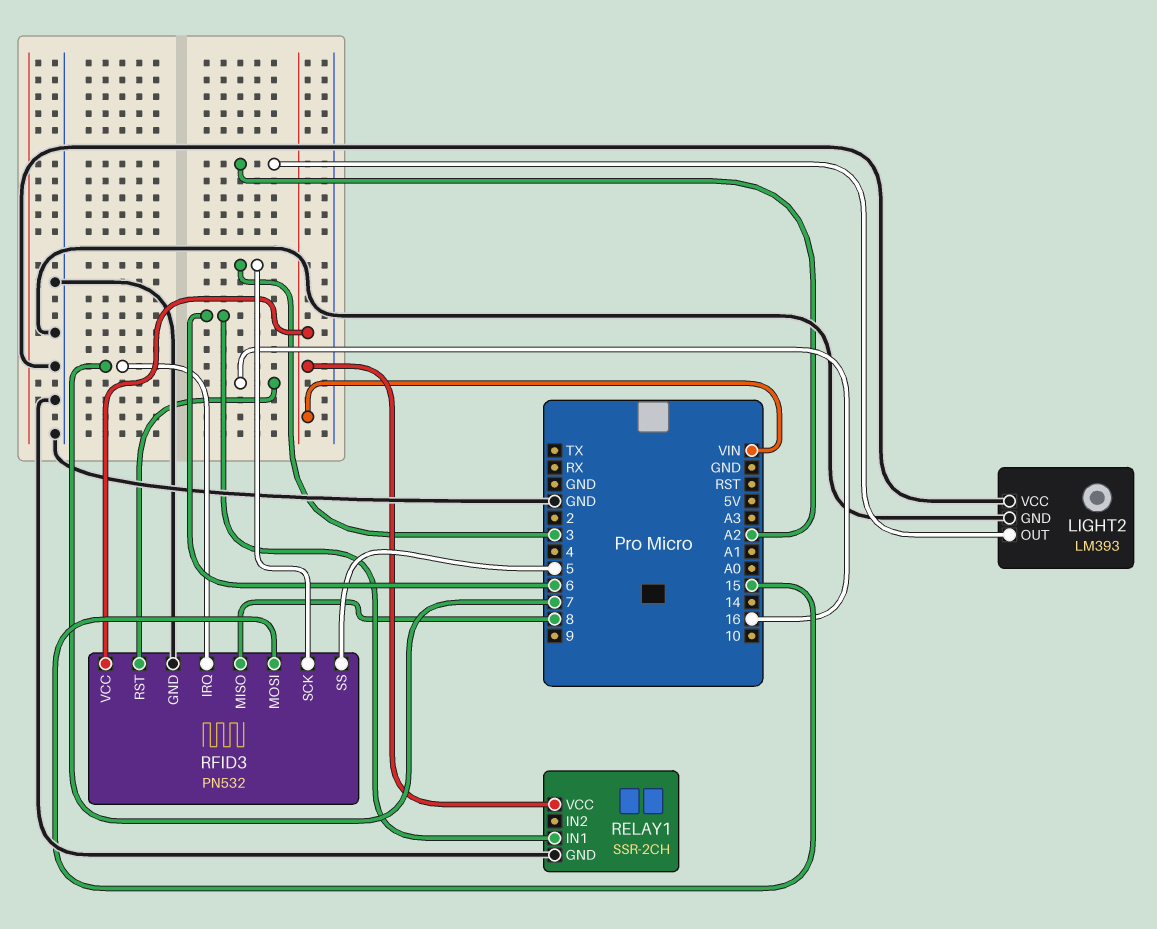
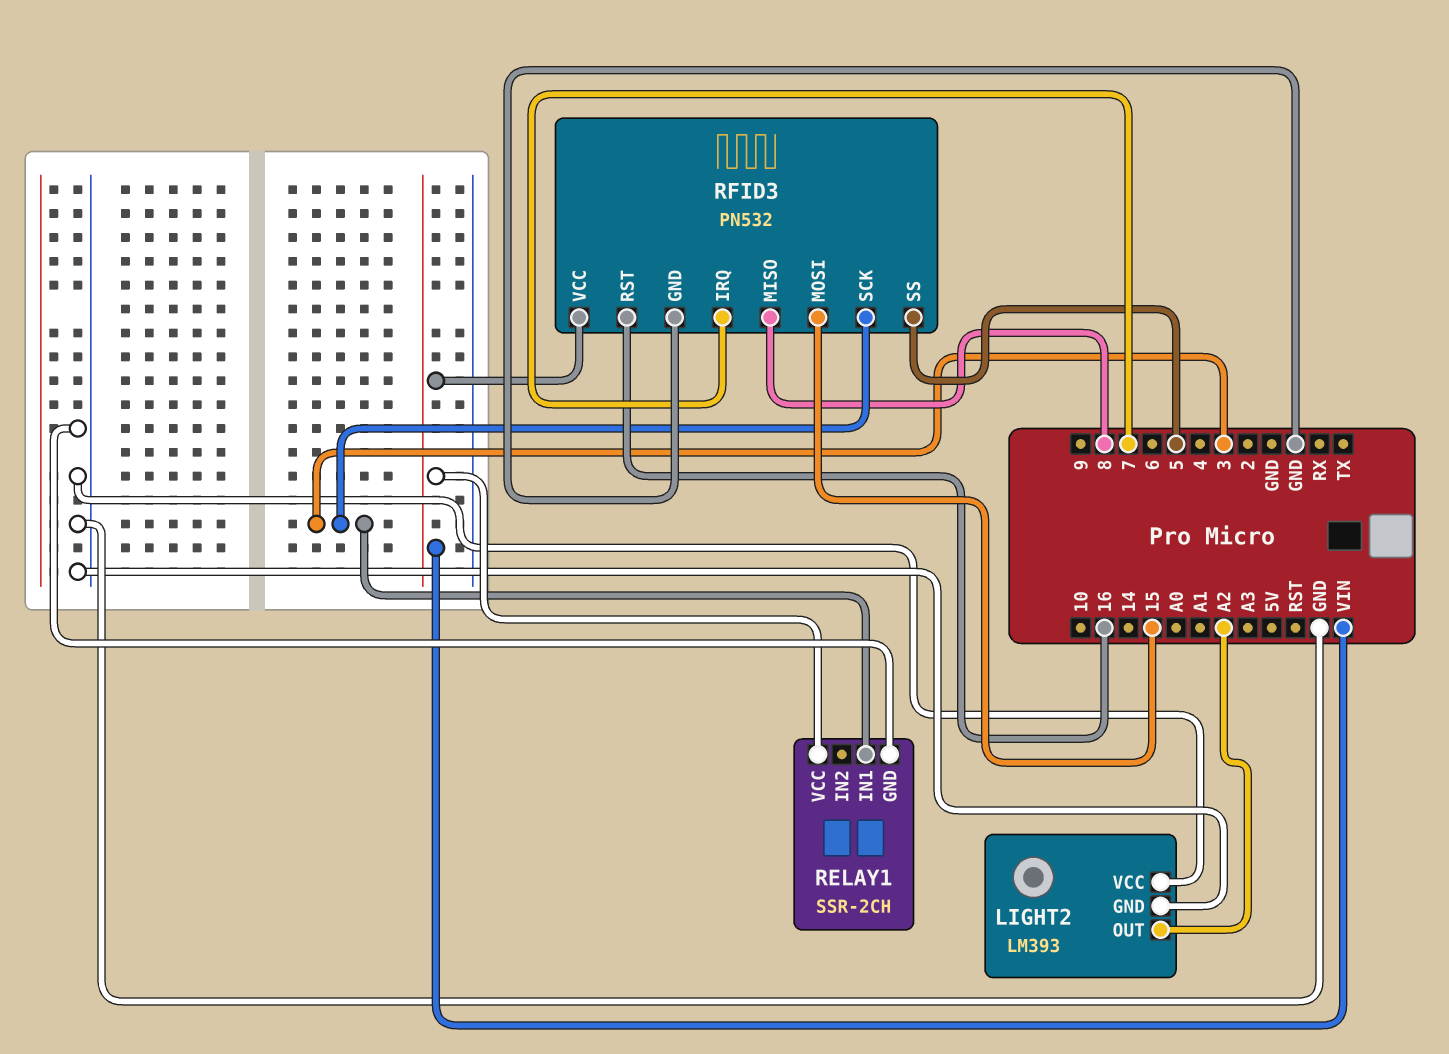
RELAY1 pin IN1: 6 -> 3

